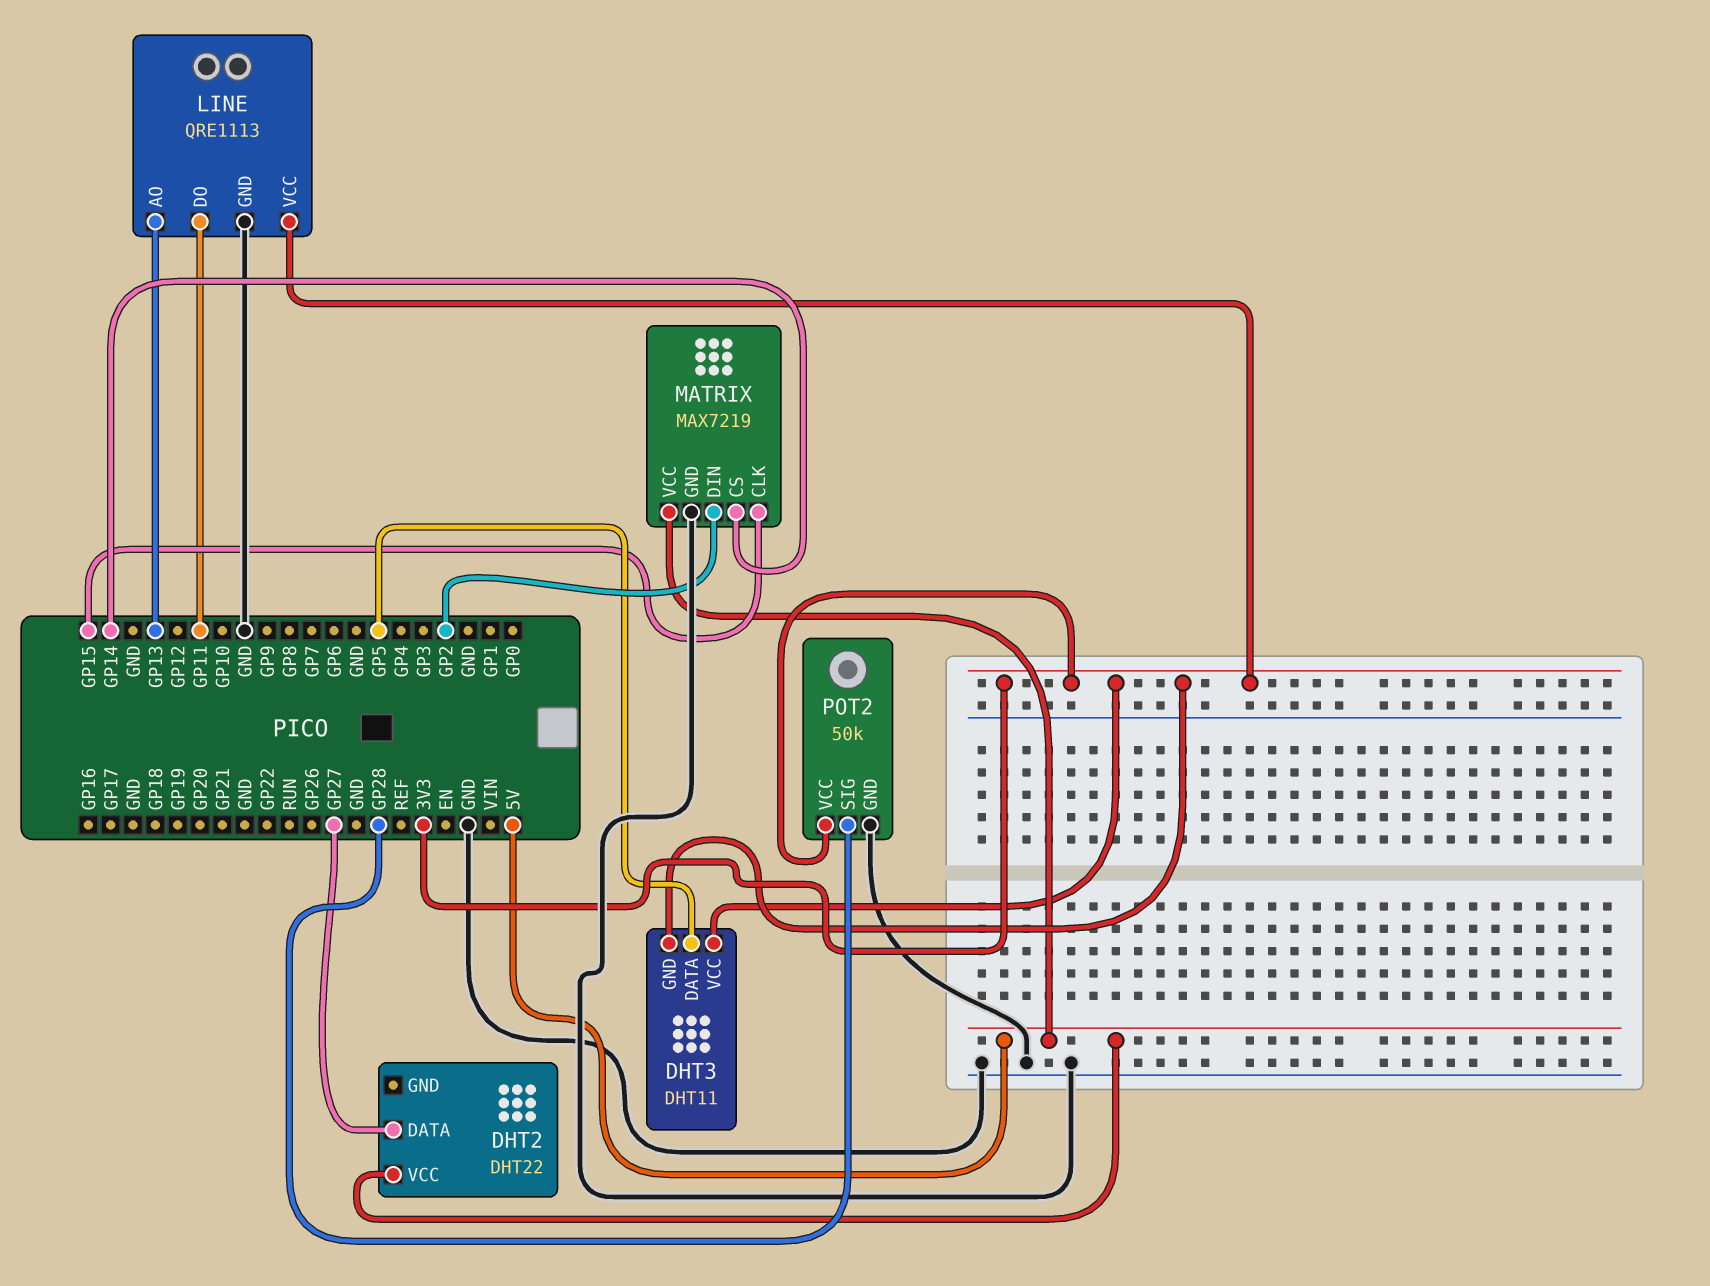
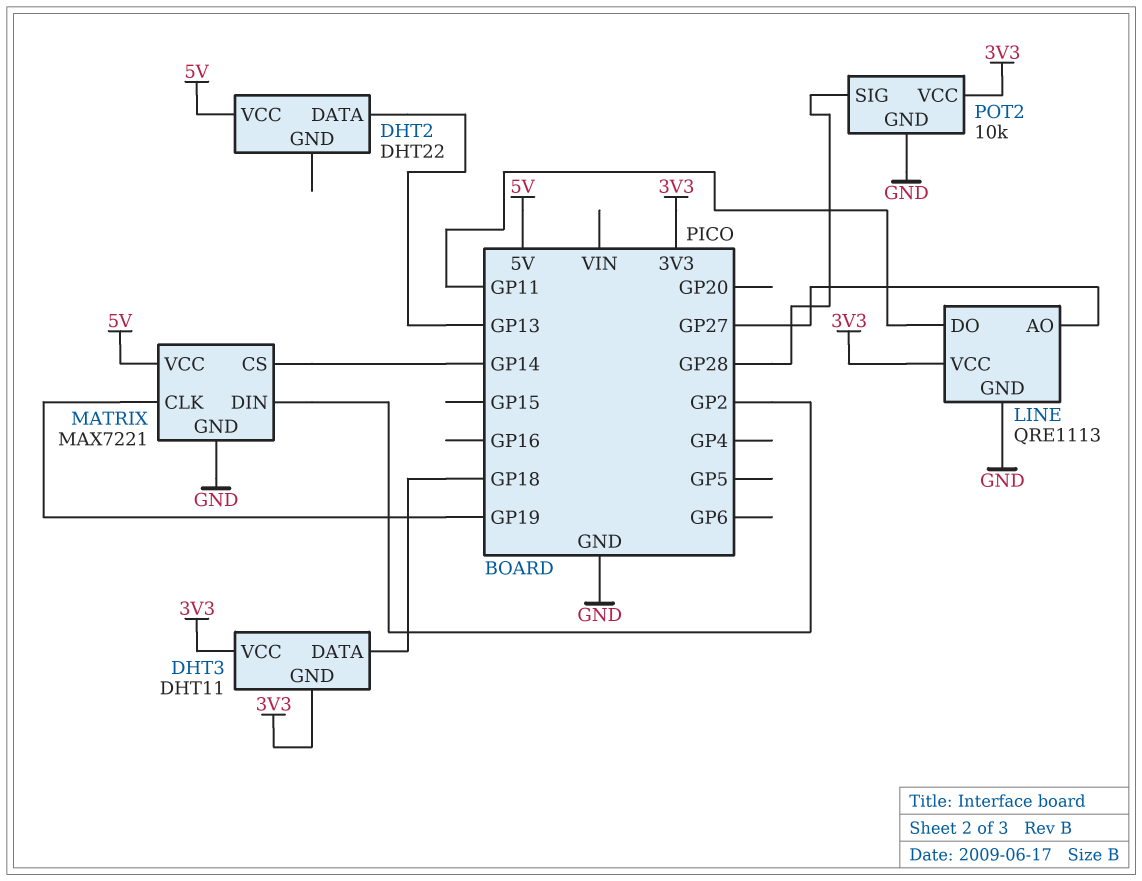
DHT2 pin DATA: GP27 -> GP13
DHT3 pin DATA: GP5 -> GP18
LINE pin AO: GP13 -> GP27
MATRIX: MAX7219 -> MAX7221
MATRIX pin CLK: GP15 -> GP19
POT2: 50k -> 10k

